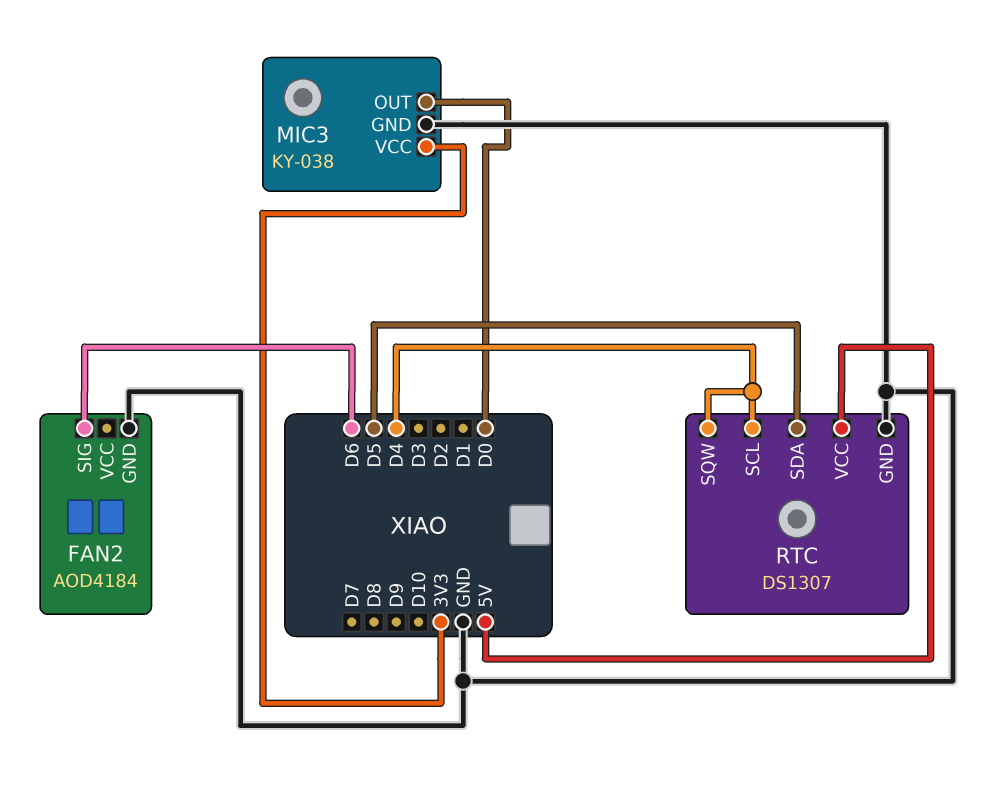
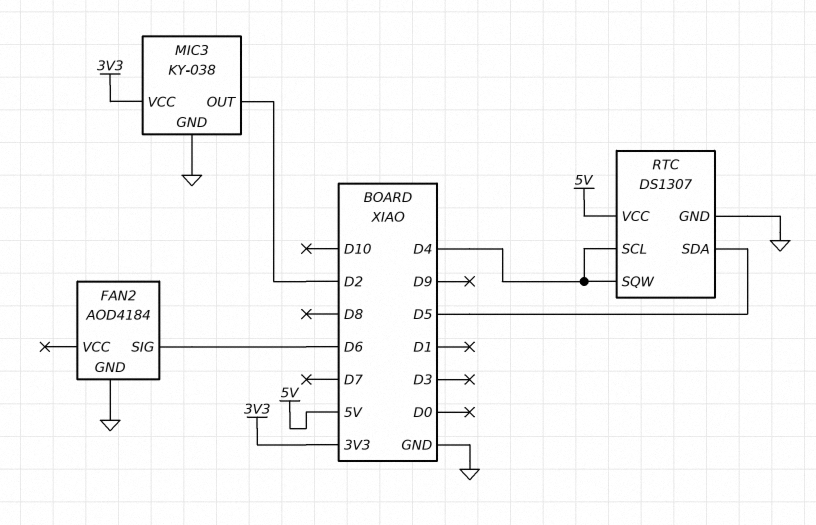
MIC3 pin OUT: D0 -> D2

